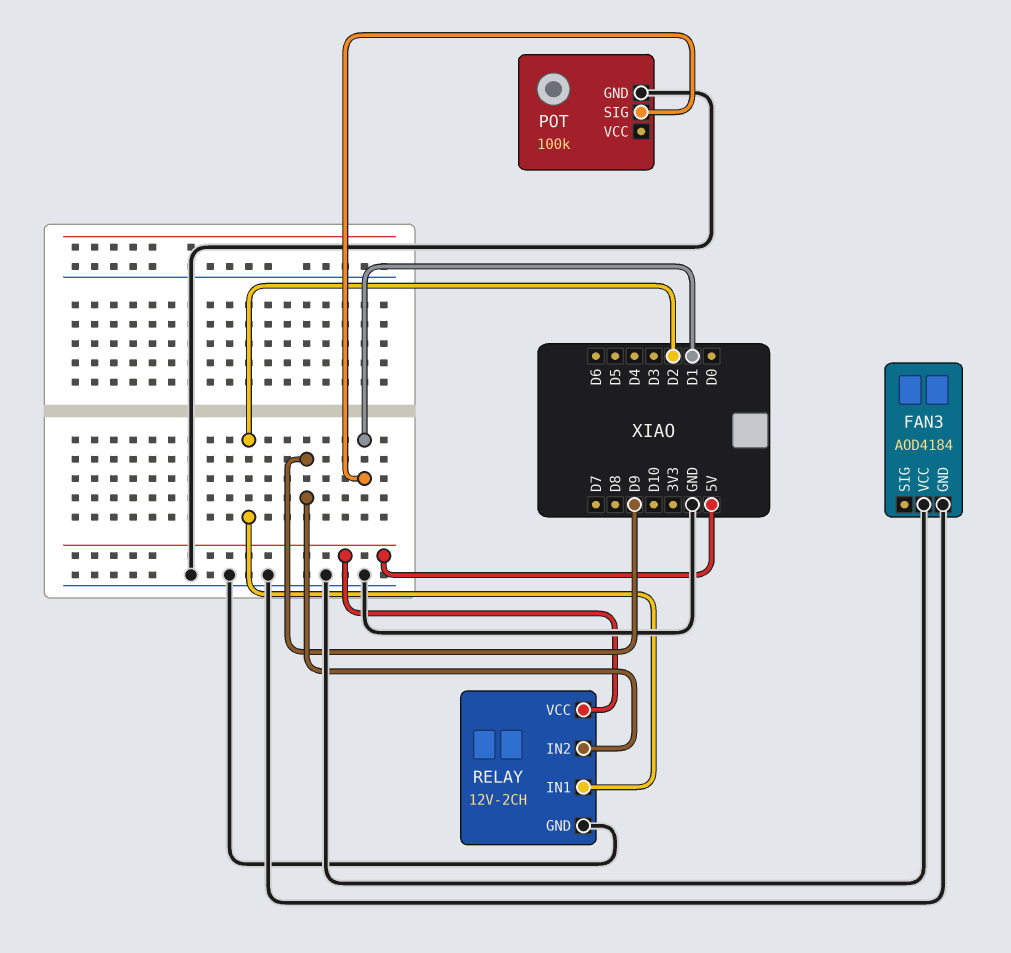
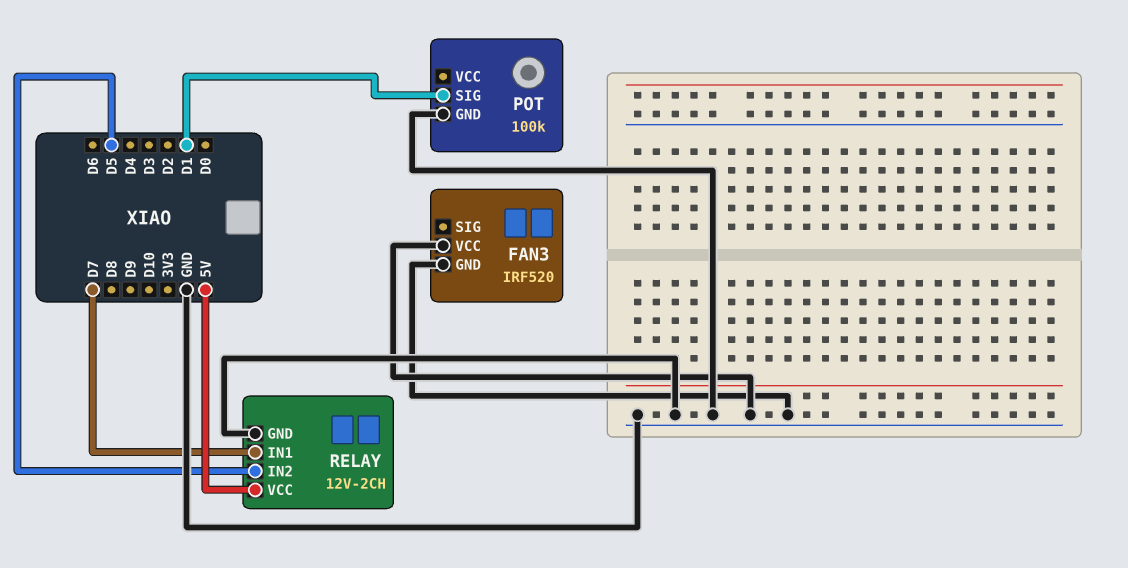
FAN3: AOD4184 -> IRF520
RELAY pin IN1: D2 -> D7
RELAY pin IN2: D9 -> D5

